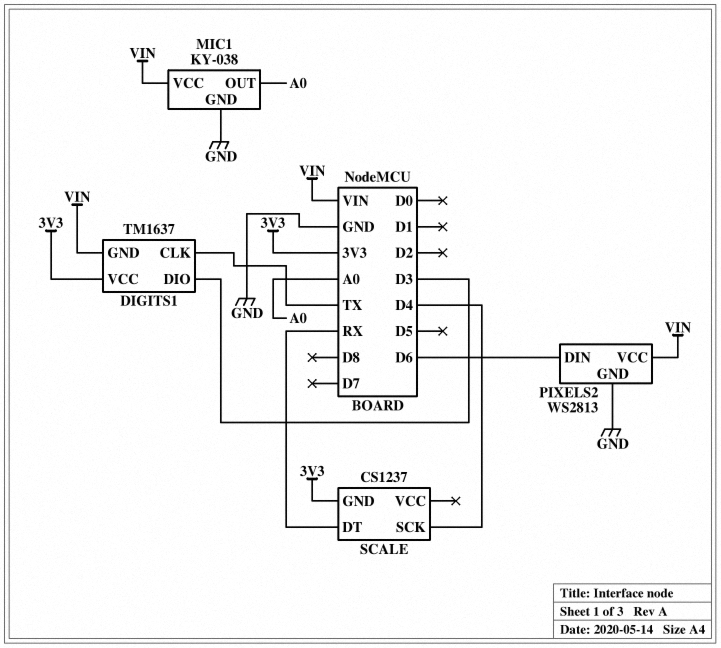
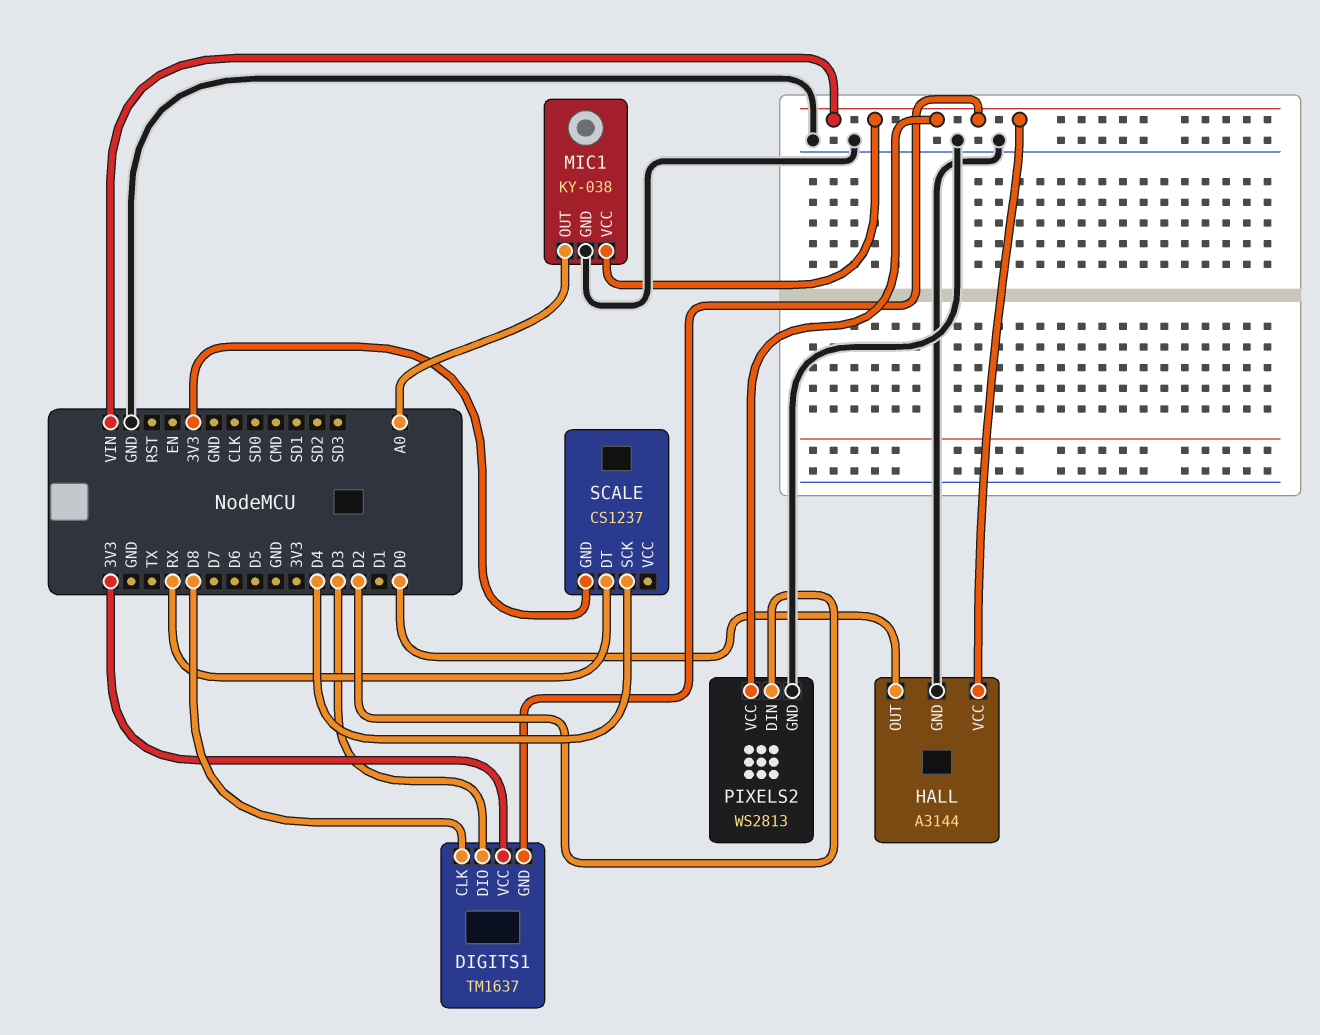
DIGITS1 pin CLK: TX -> D8
HALL: none -> A3144
HALL pin GND: none -> GND
HALL pin OUT: none -> D0
HALL pin VCC: none -> VIN
PIXELS2 pin DIN: D6 -> D2

